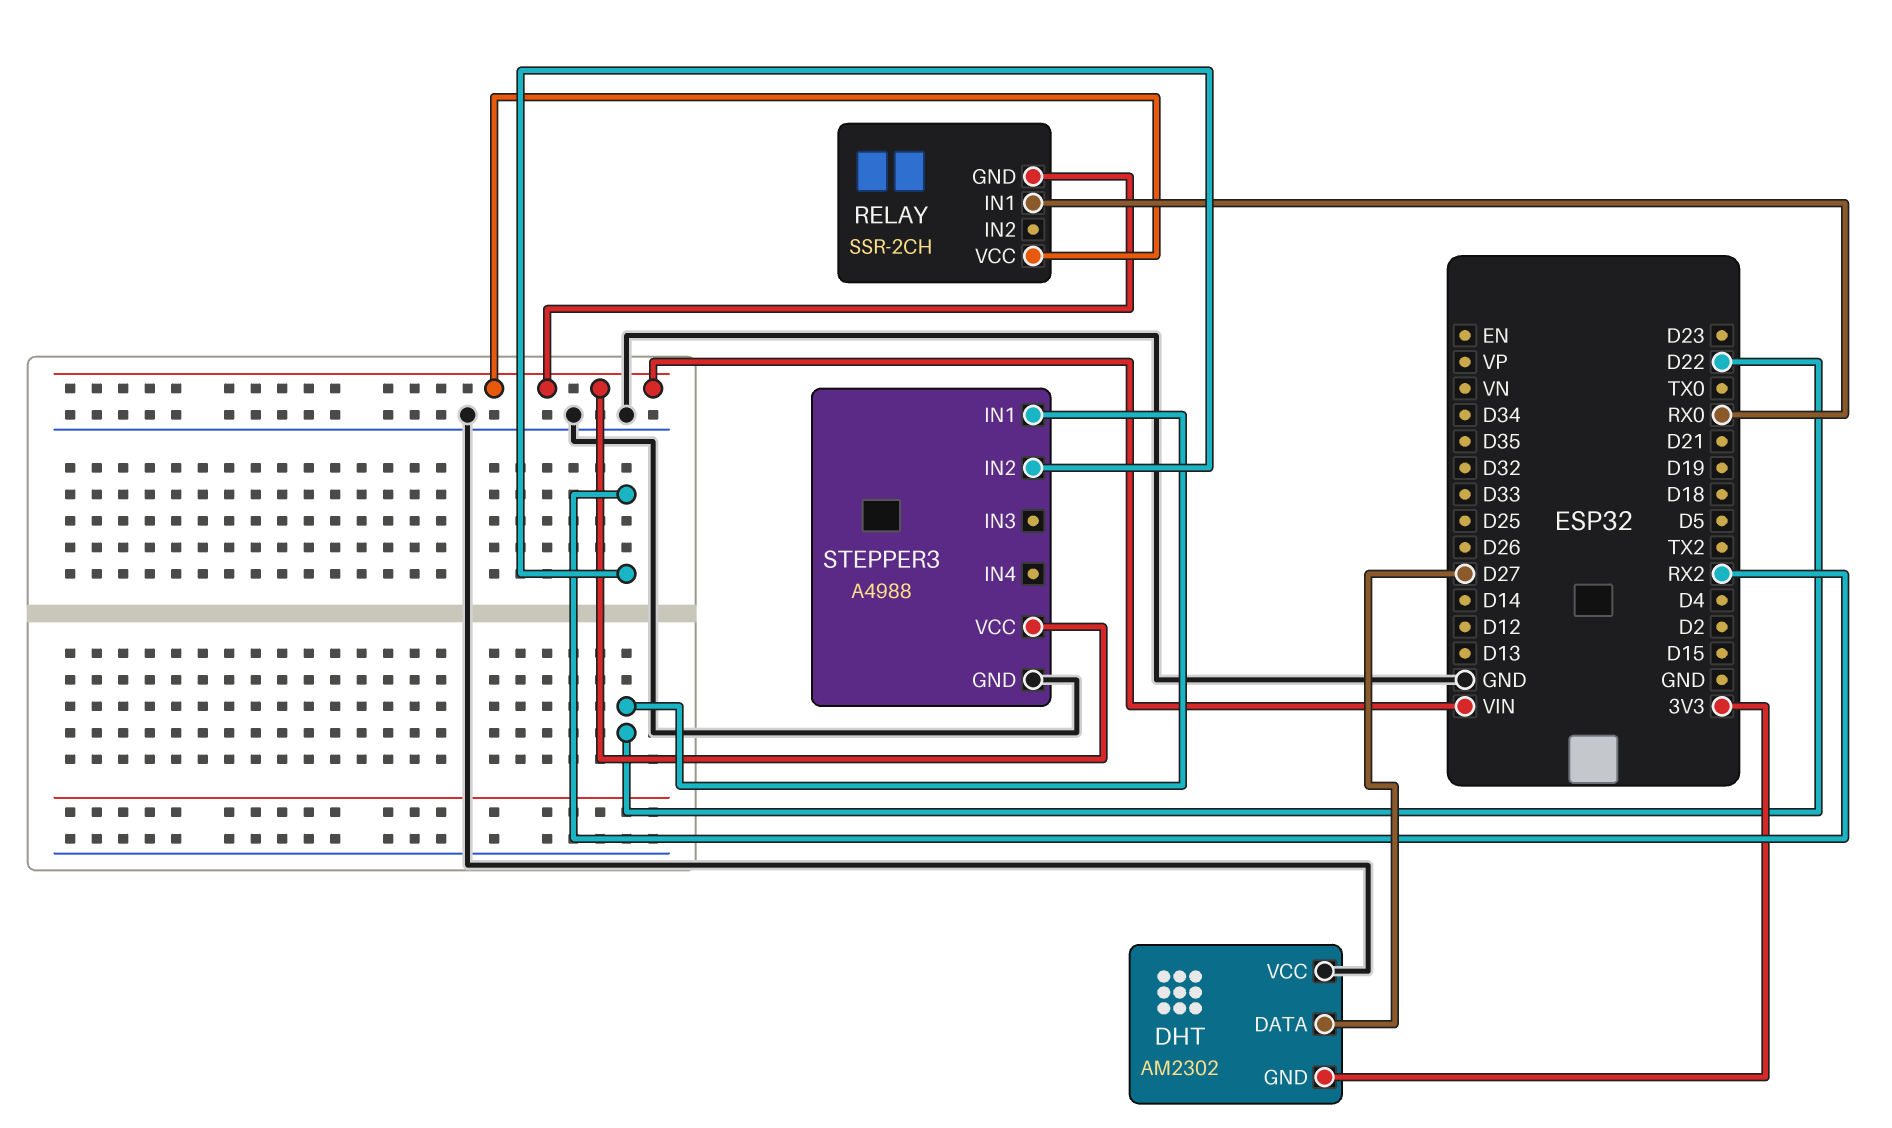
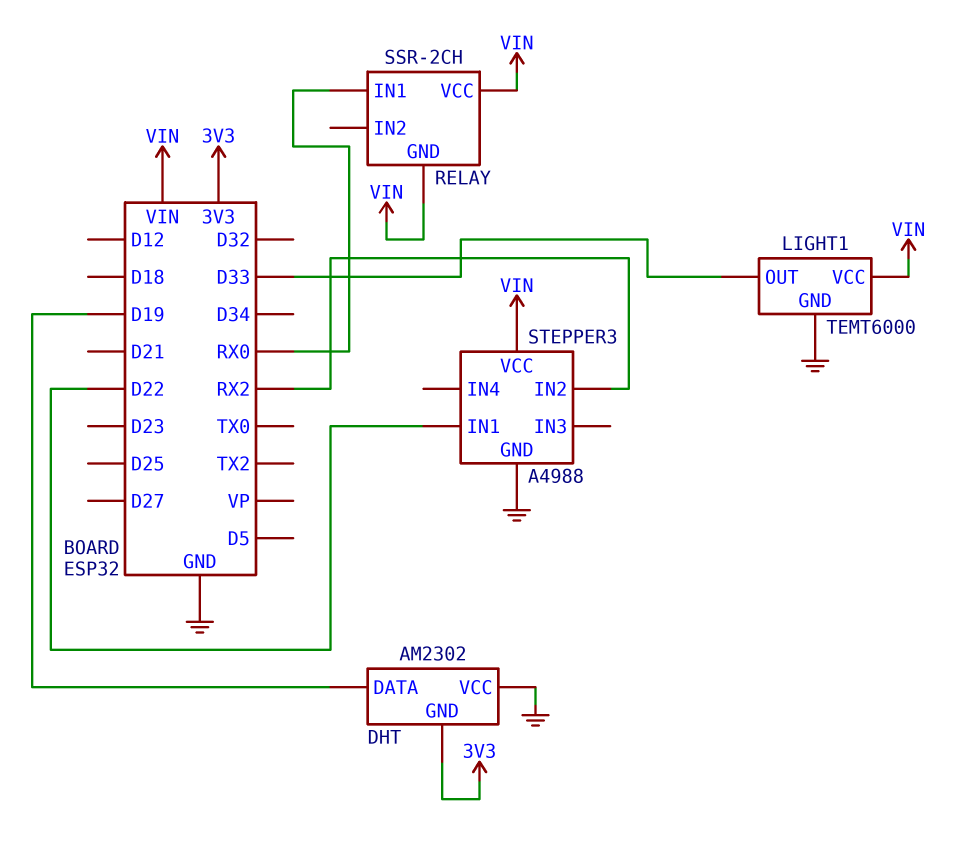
DHT pin DATA: D27 -> D19
LIGHT1: none -> TEMT6000
LIGHT1 pin GND: none -> GND
LIGHT1 pin OUT: none -> D33
LIGHT1 pin VCC: none -> VIN

